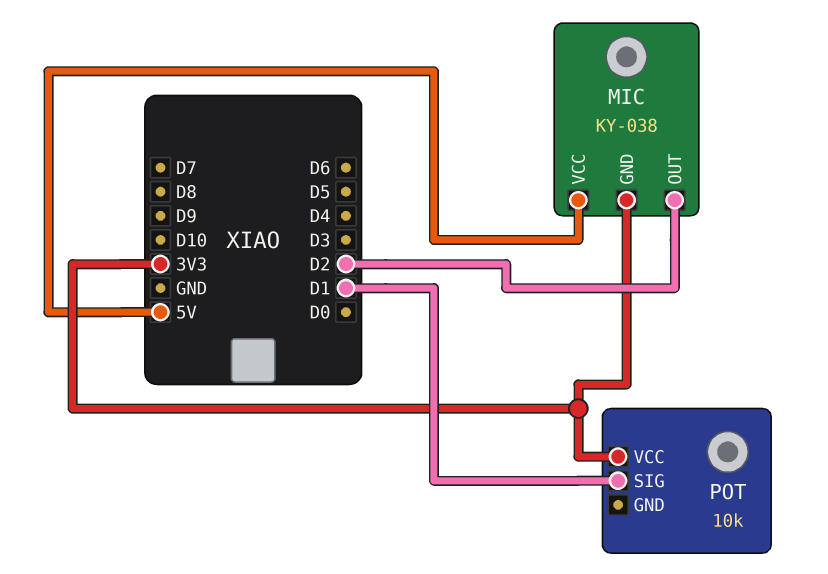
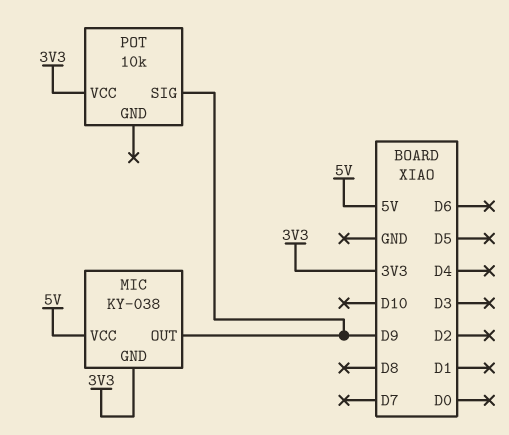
MIC pin OUT: D2 -> D9
POT pin SIG: D1 -> D9

